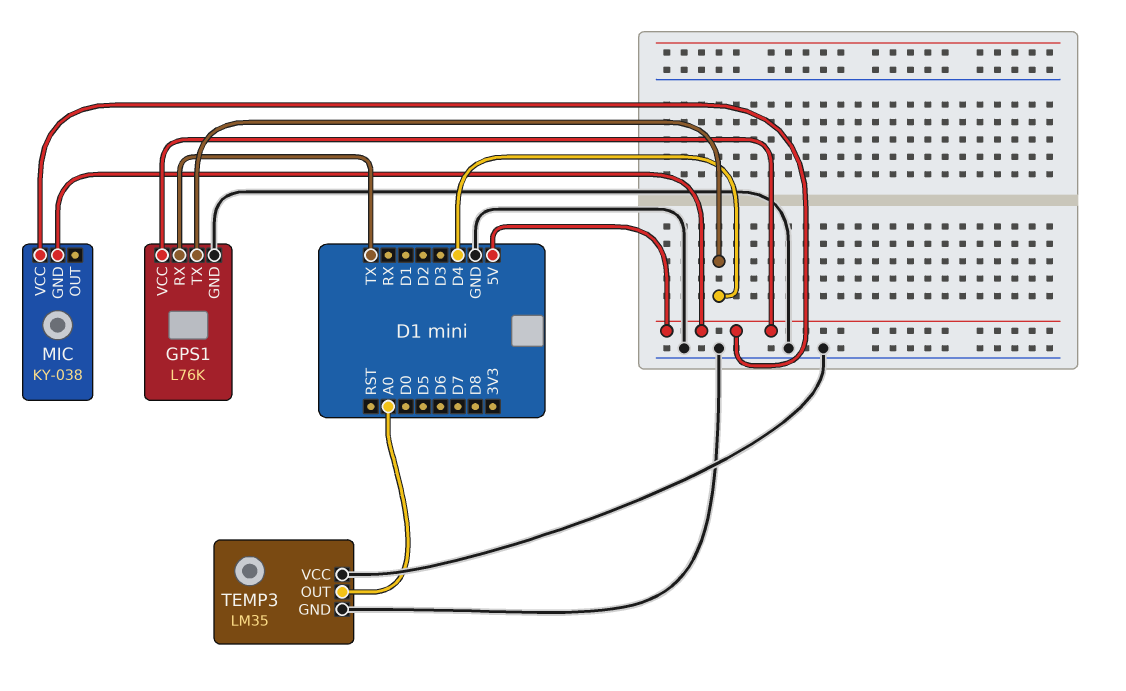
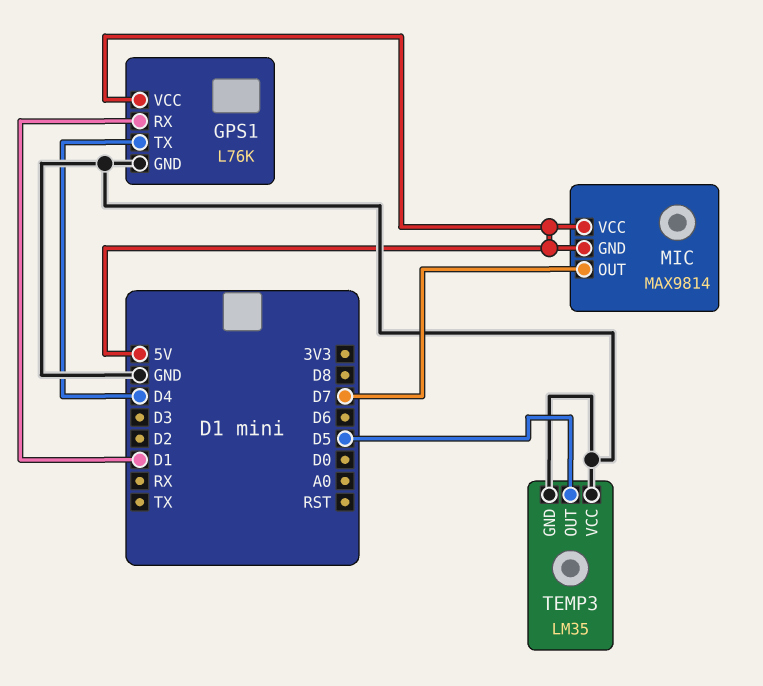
GPS1 pin RX: TX -> D1
MIC: KY-038 -> MAX9814
MIC pin OUT: none -> D7
TEMP3 pin OUT: A0 -> D5

